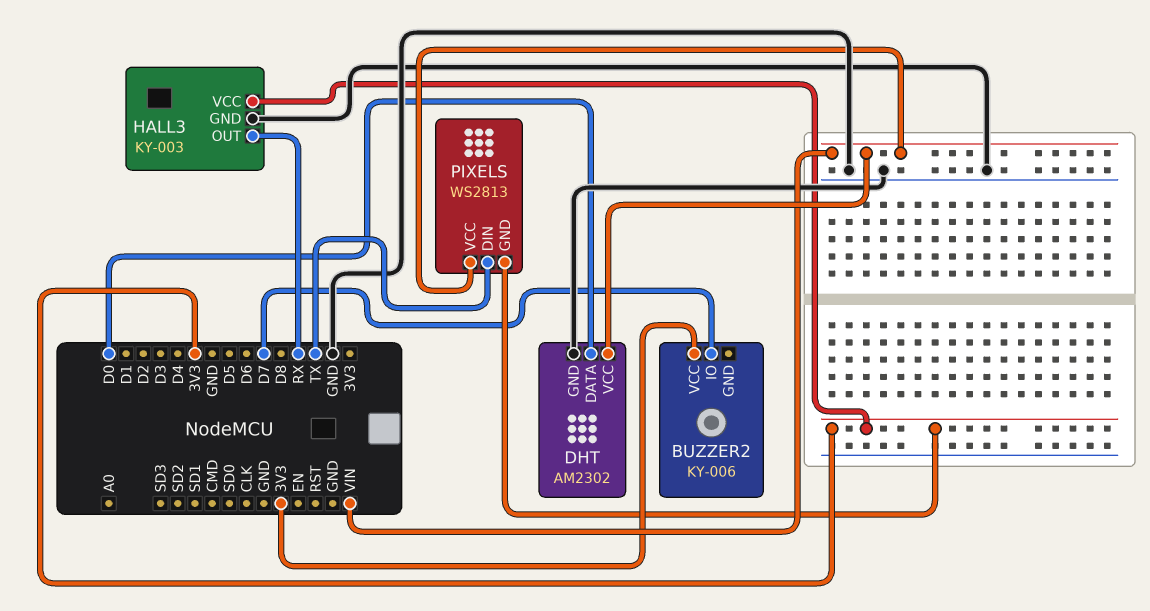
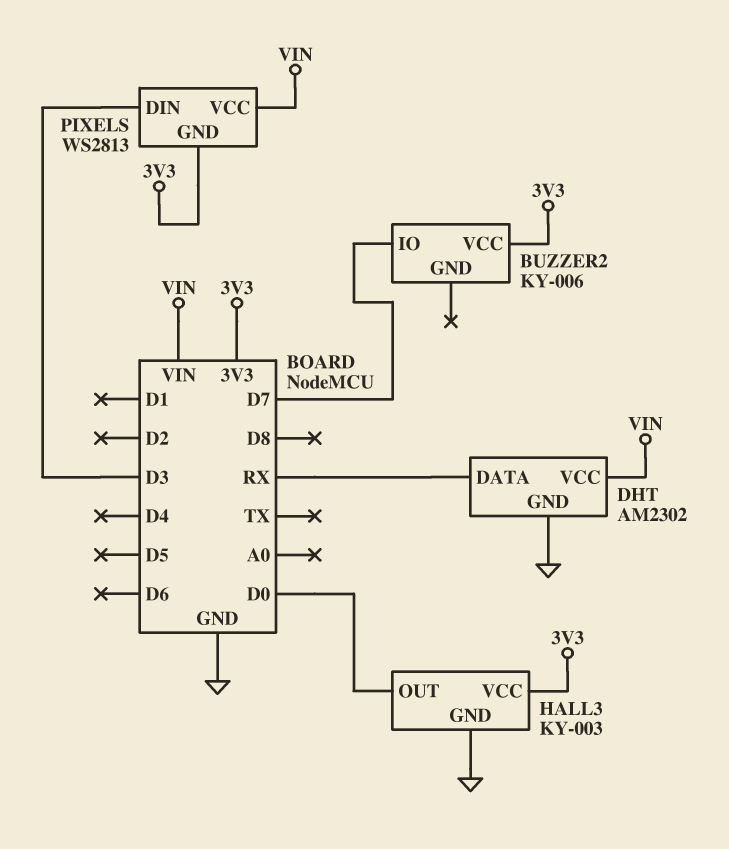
DHT pin DATA: D0 -> RX
HALL3 pin OUT: RX -> D0
PIXELS pin DIN: TX -> D3

